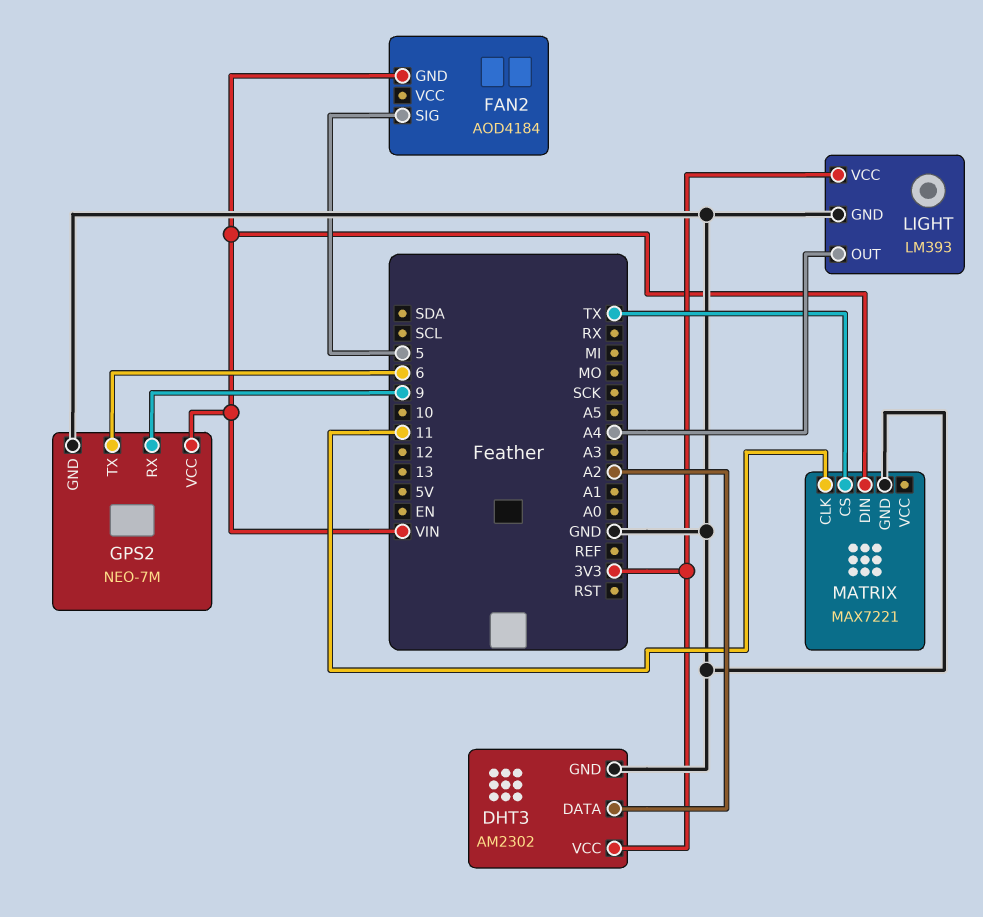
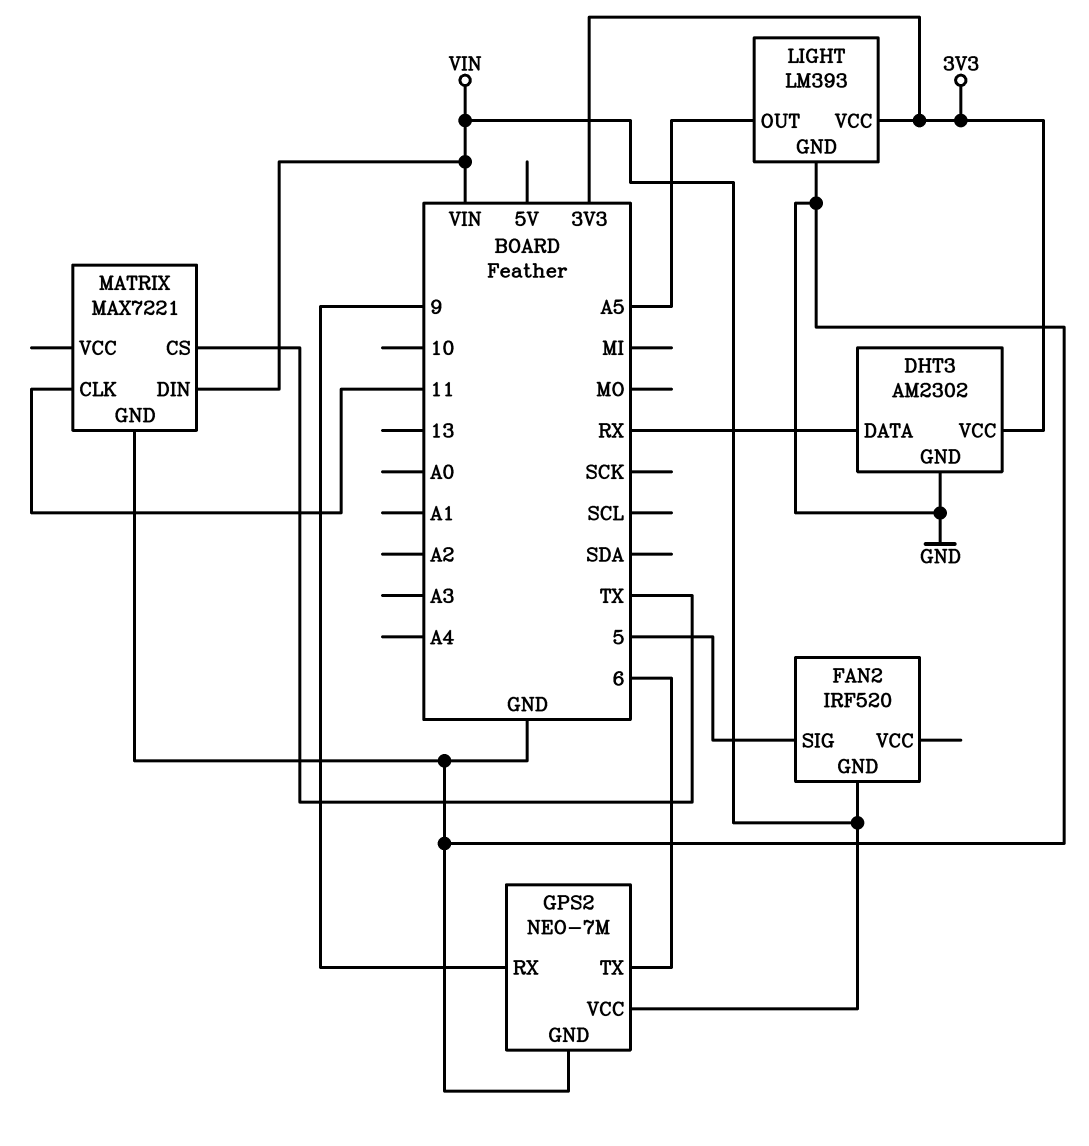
DHT3 pin DATA: A2 -> RX
FAN2: AOD4184 -> IRF520
LIGHT pin OUT: A4 -> A5

